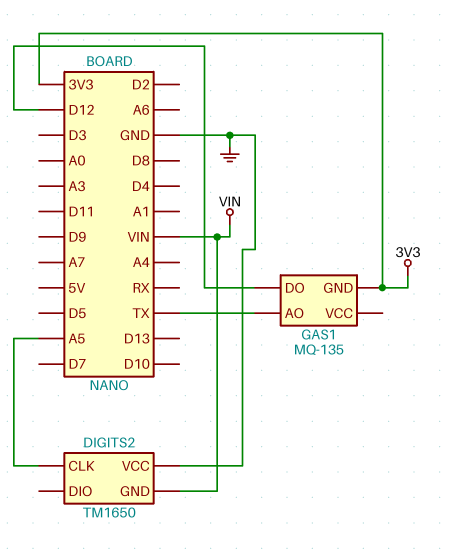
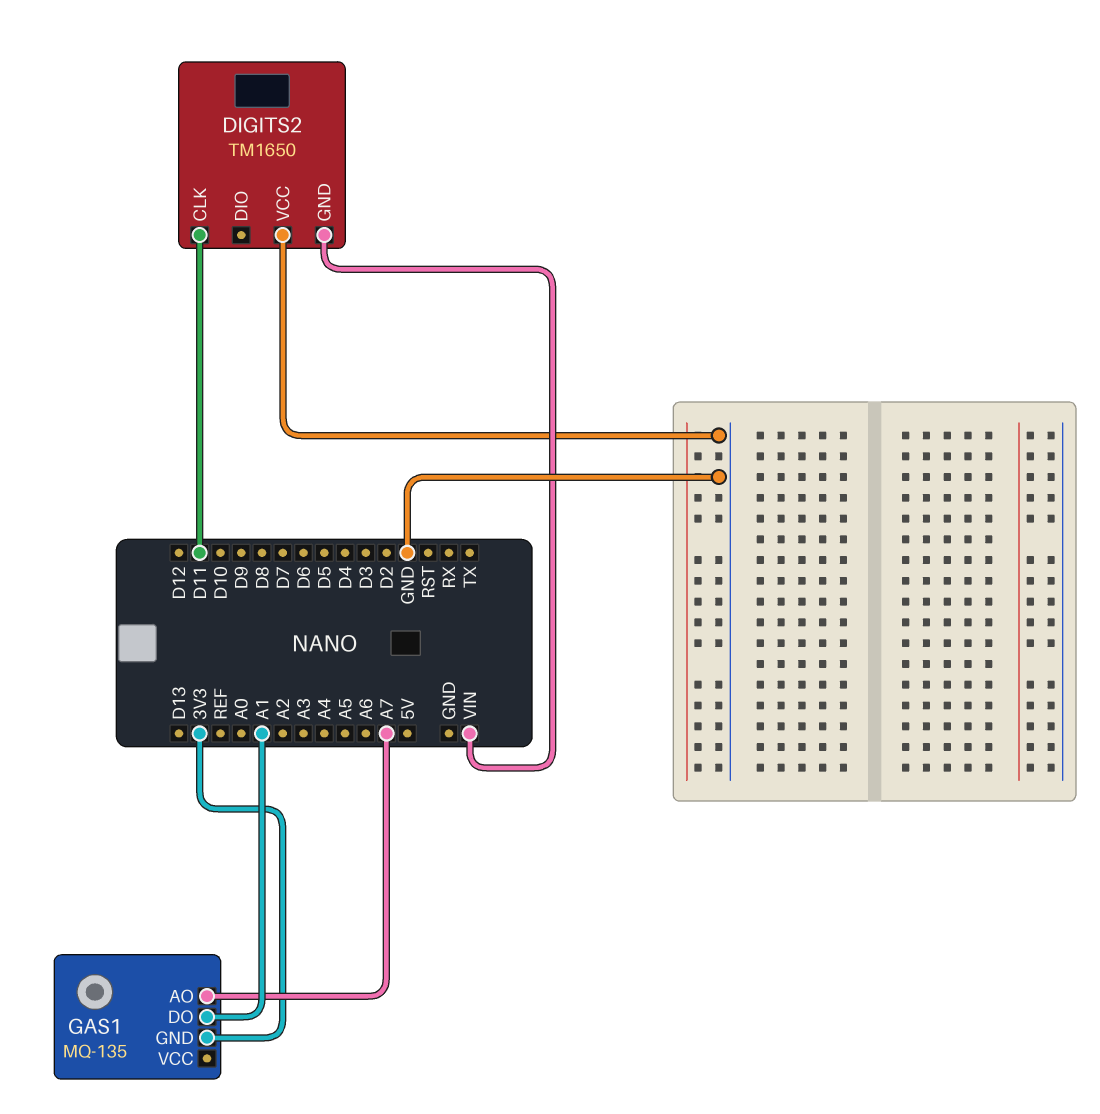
DIGITS2 pin CLK: A5 -> D11
GAS1 pin AO: TX -> A7
GAS1 pin DO: D12 -> A1

